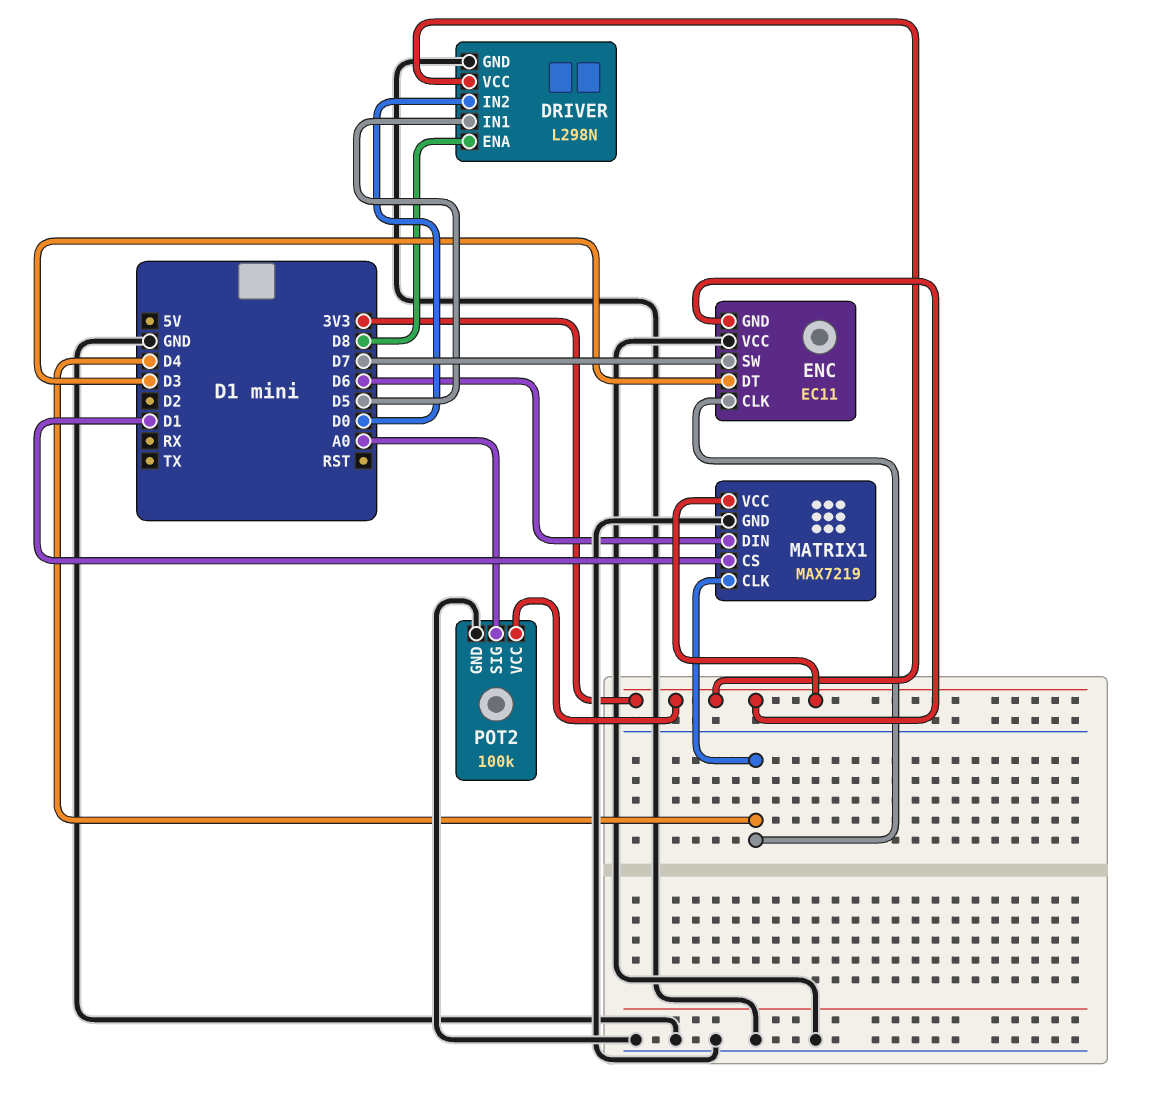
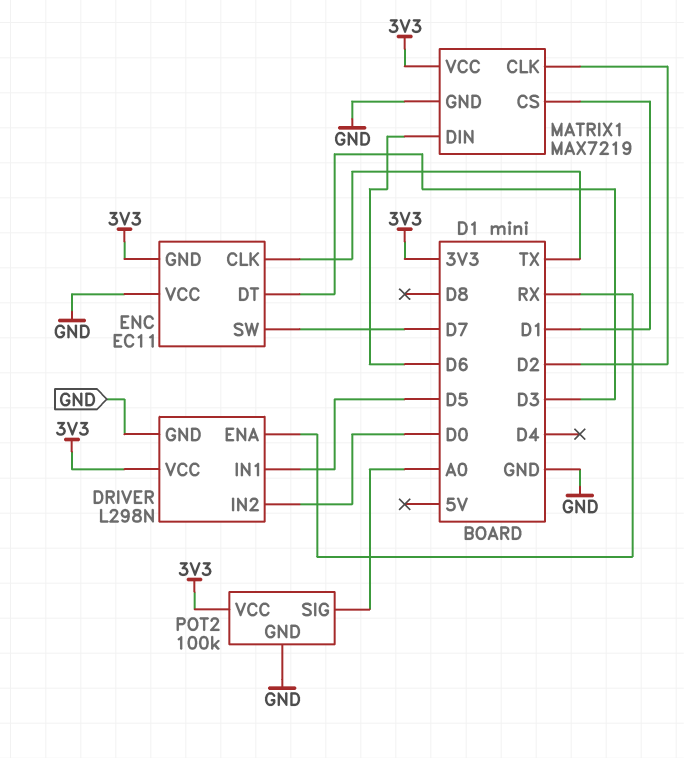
DRIVER pin ENA: D8 -> RX
ENC pin CLK: D4 -> TX
MATRIX1 pin CLK: D4 -> D2

